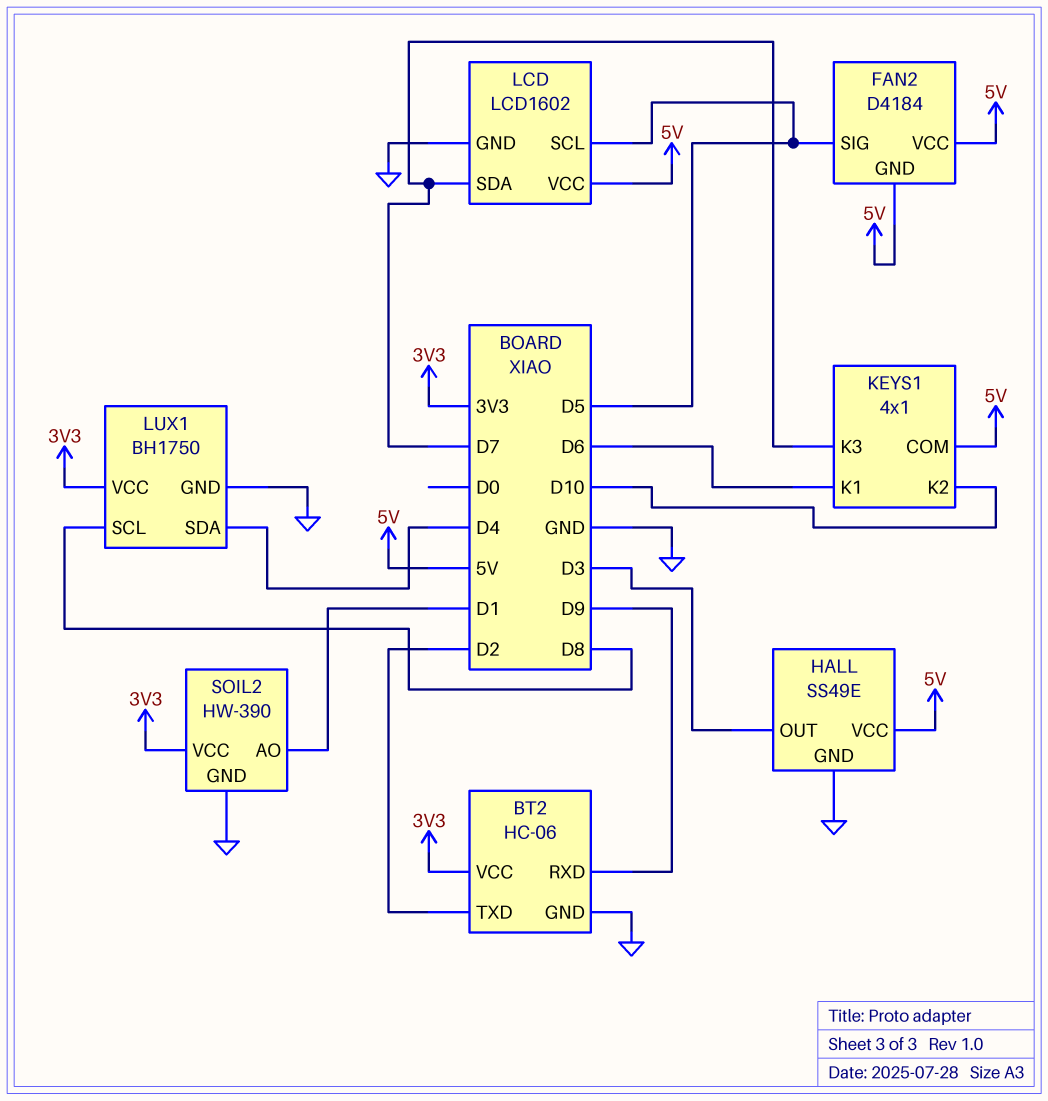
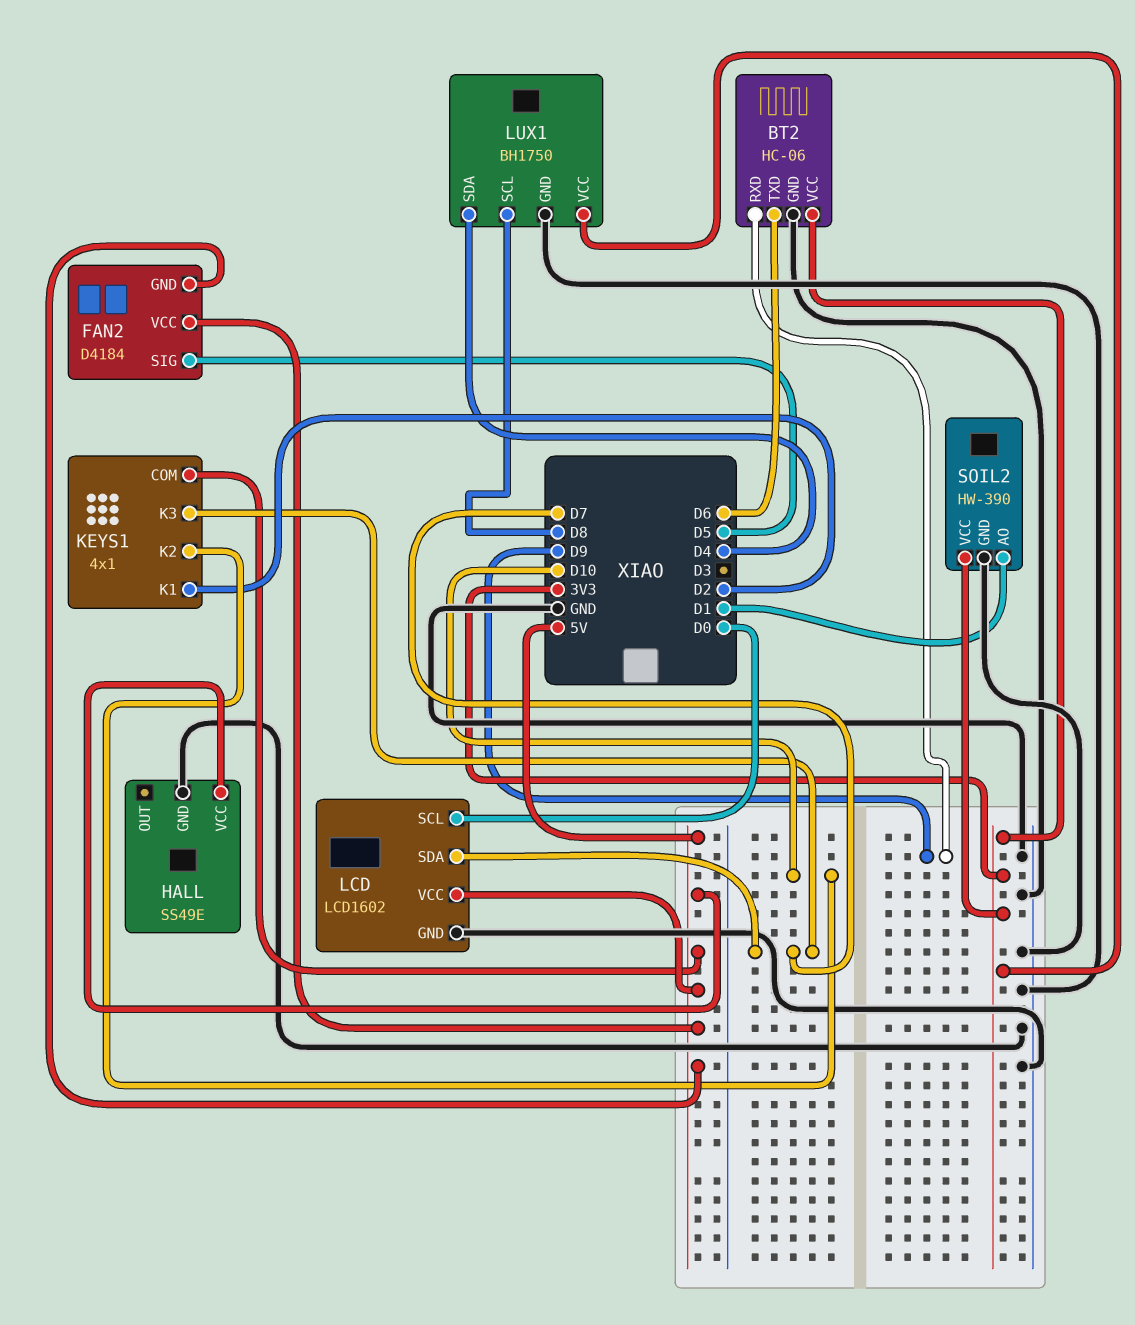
BT2 pin TXD: D2 -> D6
HALL pin OUT: D3 -> none
KEYS1 pin K1: D6 -> D2
LCD pin SCL: D5 -> D0

